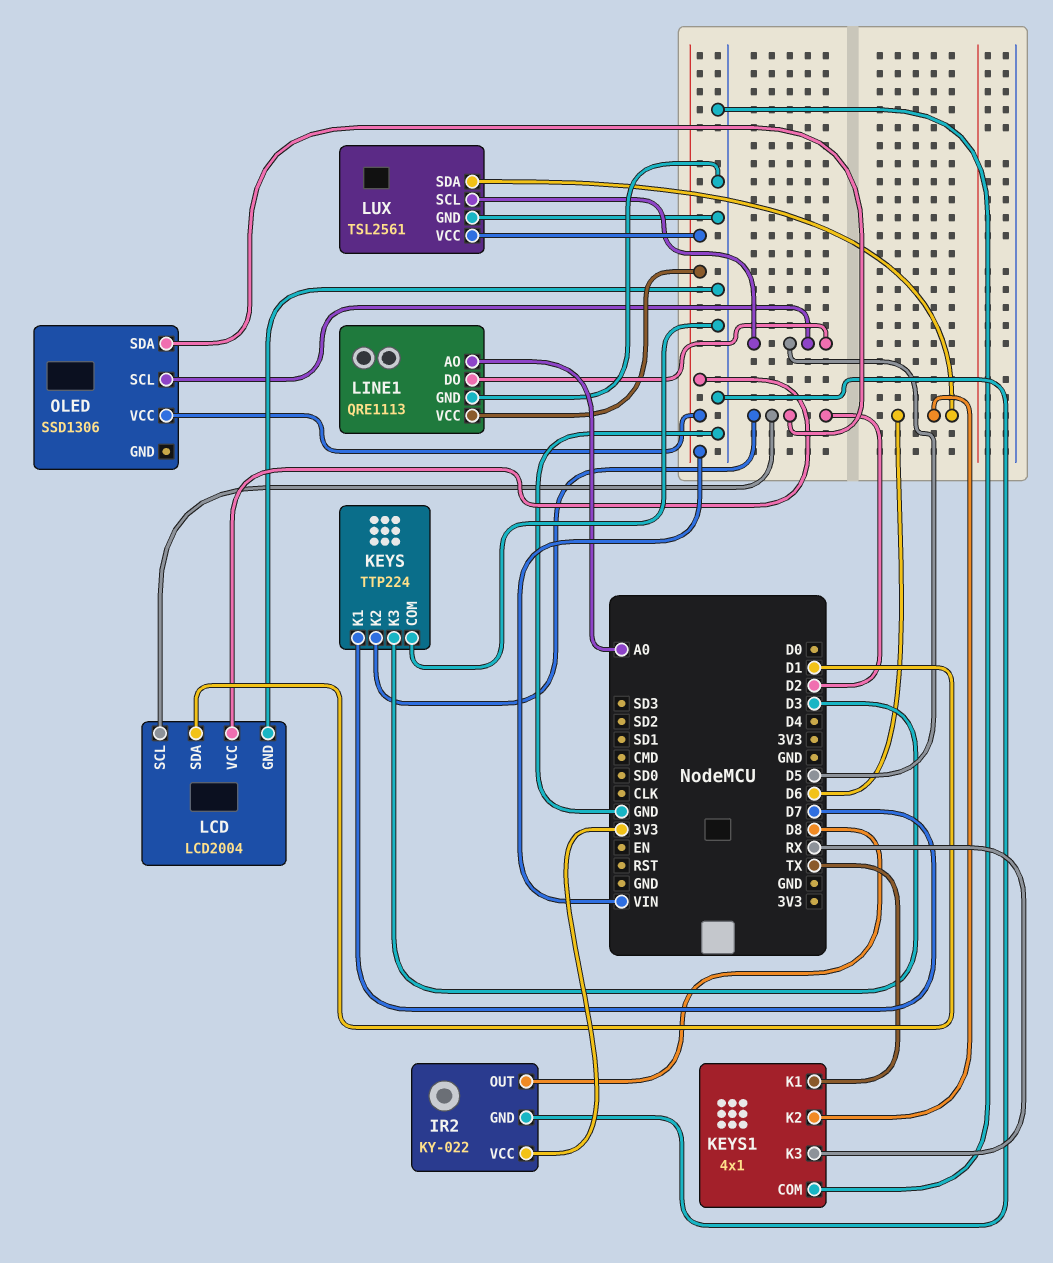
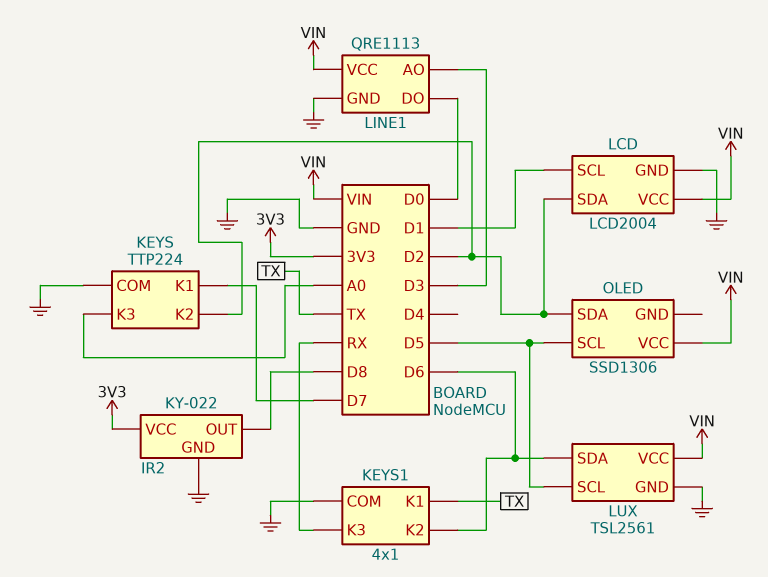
KEYS pin K3: D3 -> A0
LCD pin SCL: D2 -> D1
LCD pin SDA: D1 -> D2
LINE1 pin AO: A0 -> D3
LINE1 pin DO: D5 -> D0

